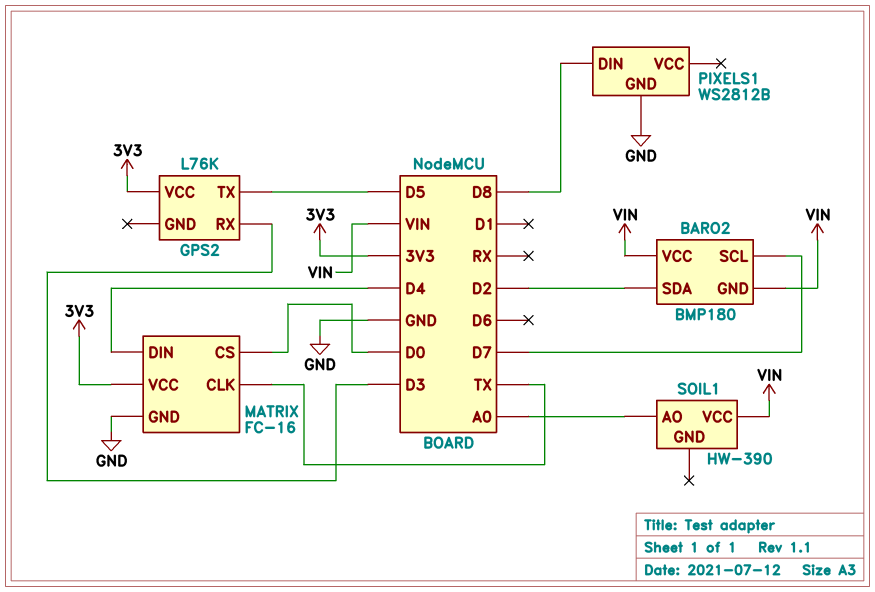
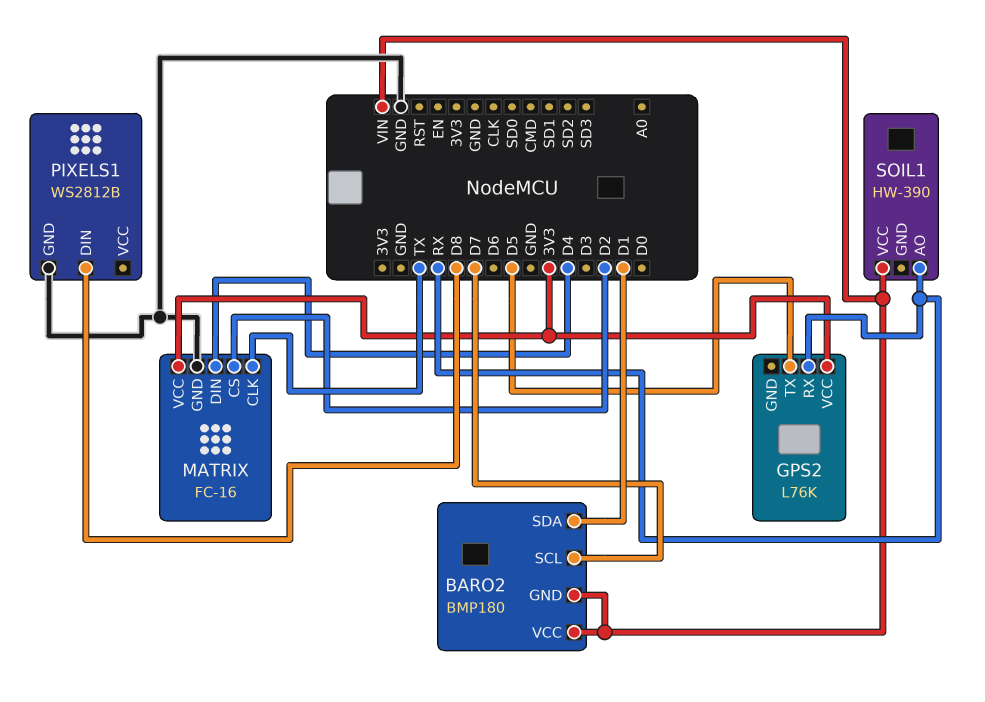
BARO2 pin SDA: D2 -> D1
GPS2 pin RX: D3 -> RX
MATRIX pin CS: D0 -> D2
SOIL1 pin AO: A0 -> RX

